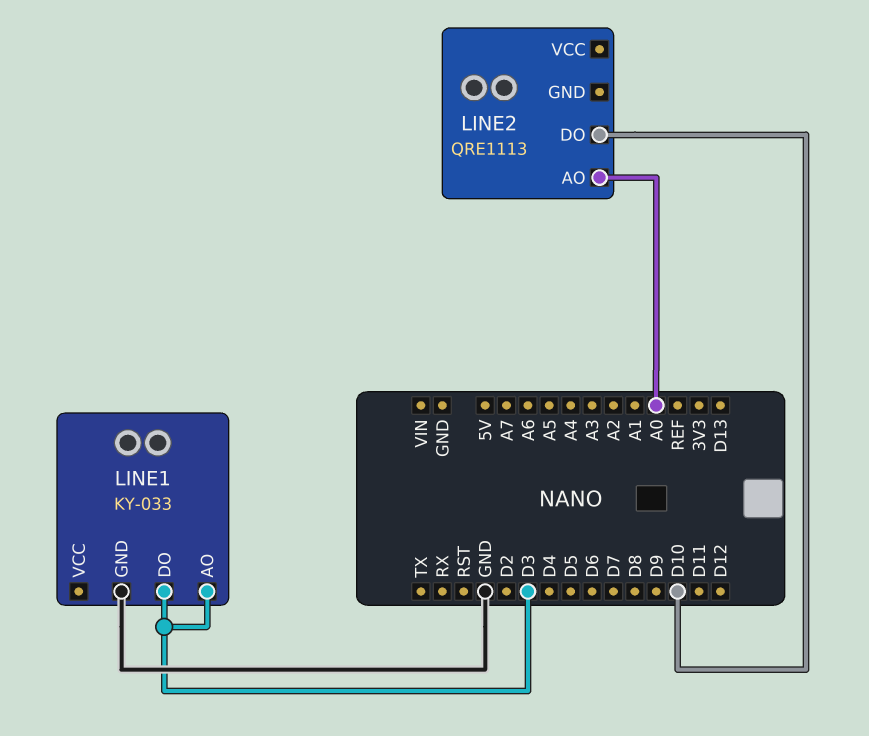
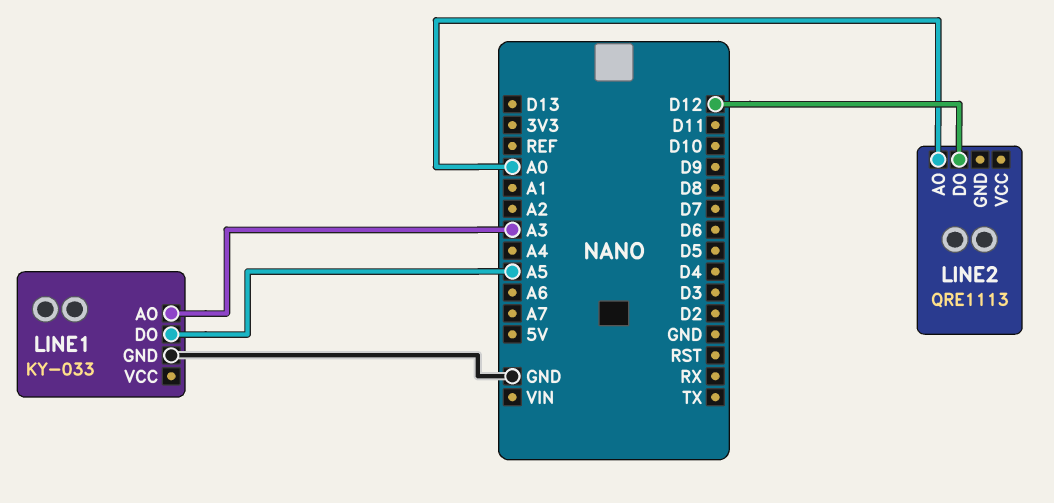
LINE1 pin AO: D3 -> A3
LINE1 pin DO: D3 -> A5
LINE2 pin DO: D10 -> D12

